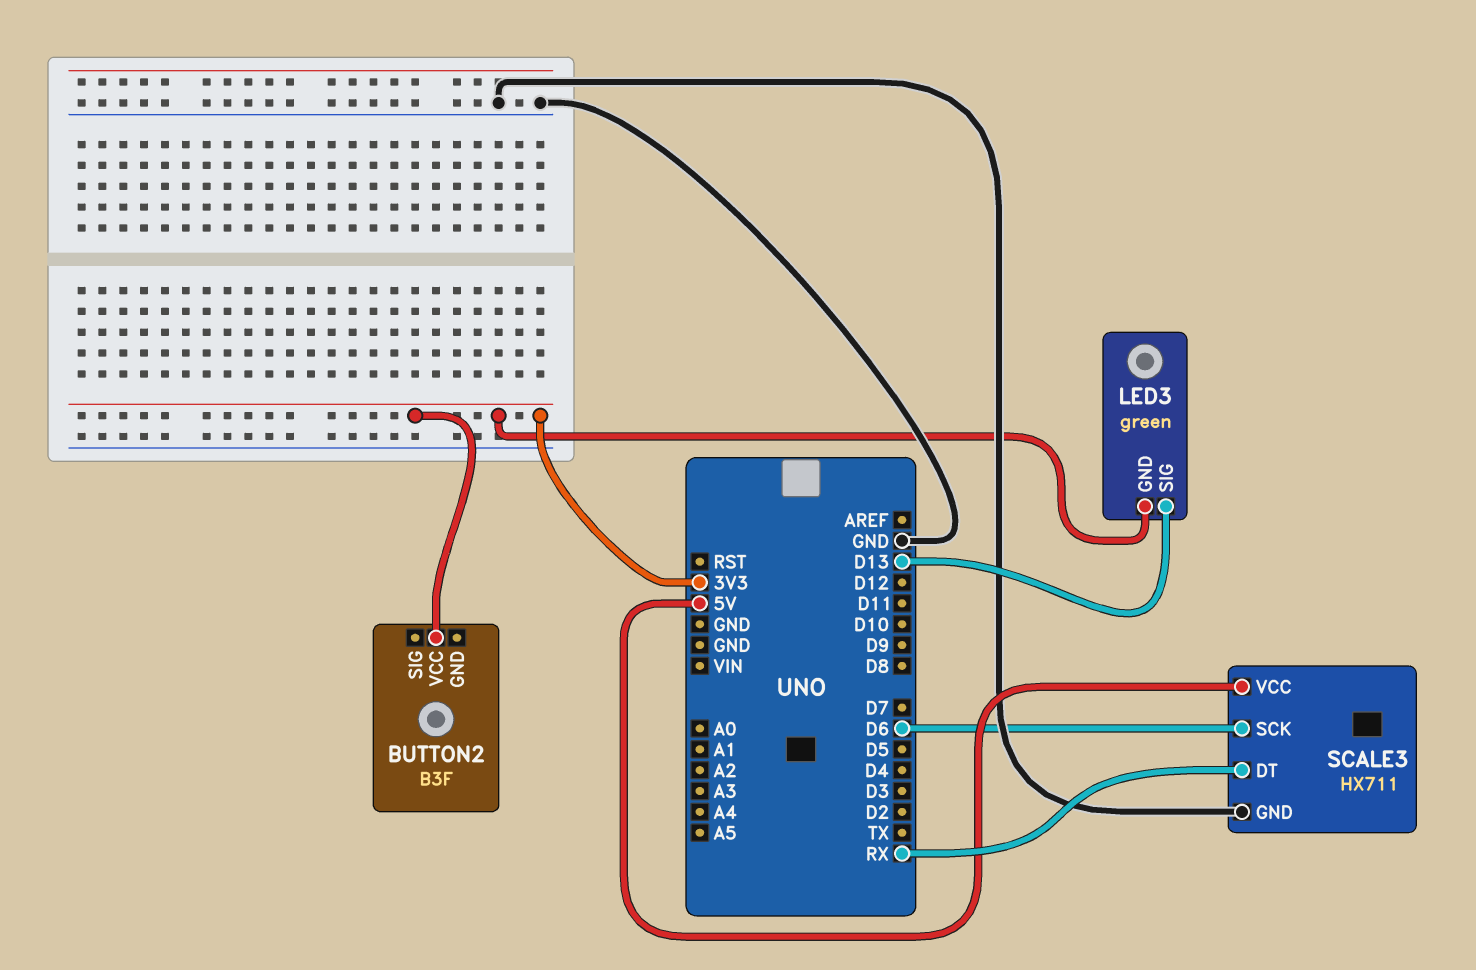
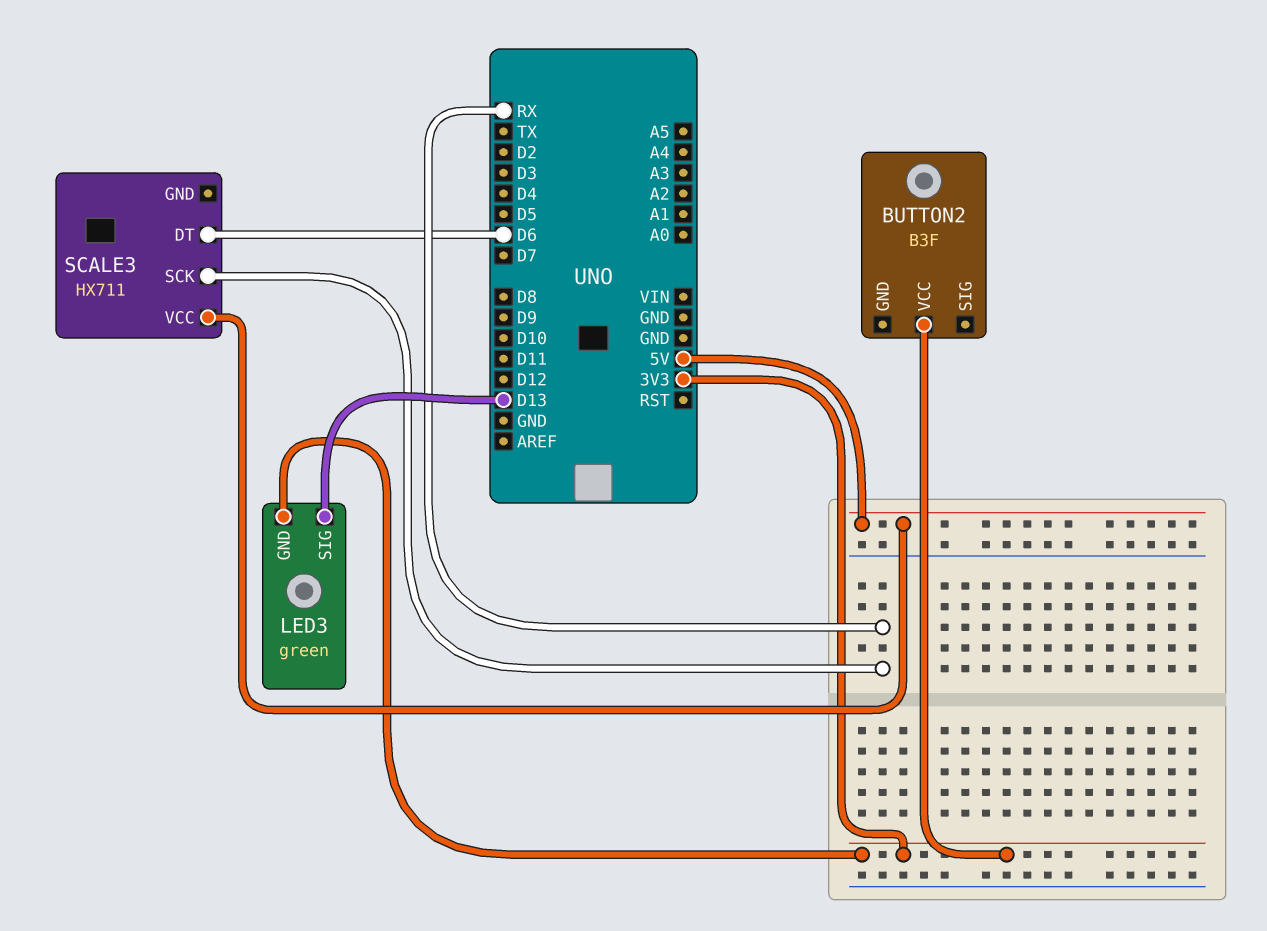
SCALE3 pin DT: RX -> D6
SCALE3 pin GND: GND -> none
SCALE3 pin SCK: D6 -> RX

